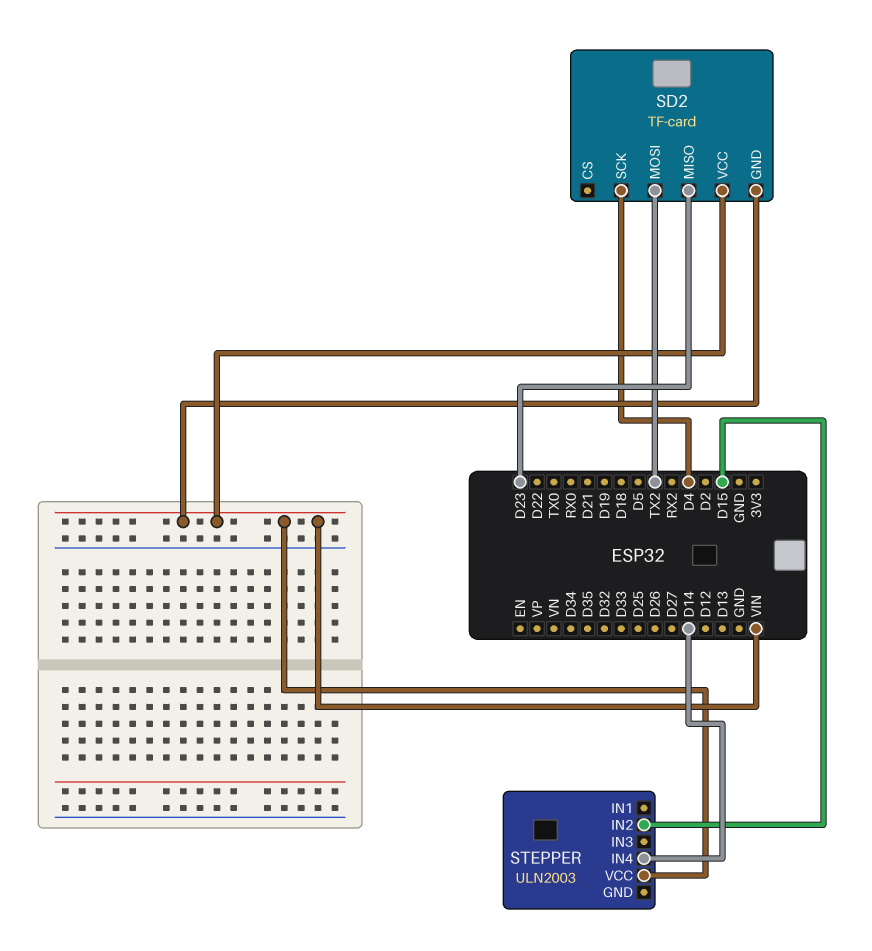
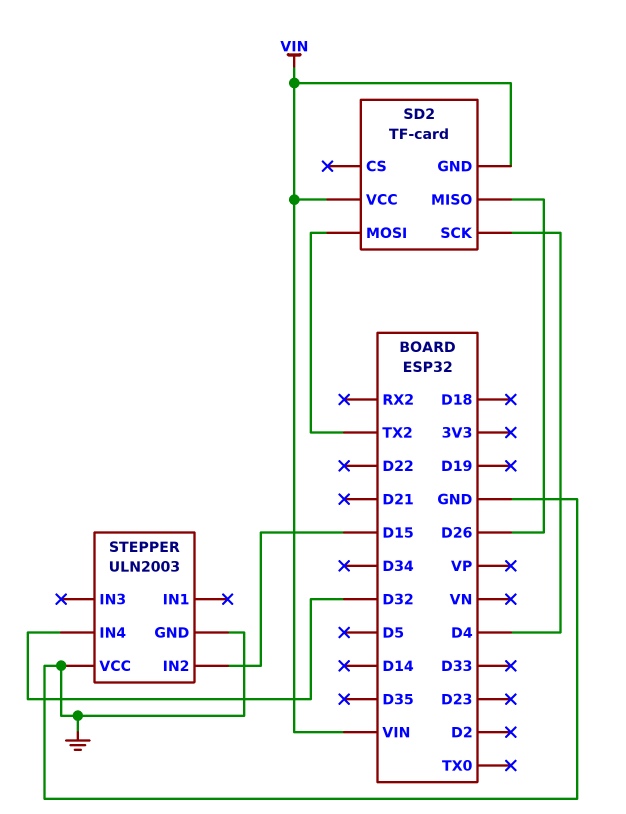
SD2 pin MISO: D23 -> D26
STEPPER pin GND: none -> GND
STEPPER pin IN4: D14 -> D32
STEPPER pin VCC: VIN -> GND

